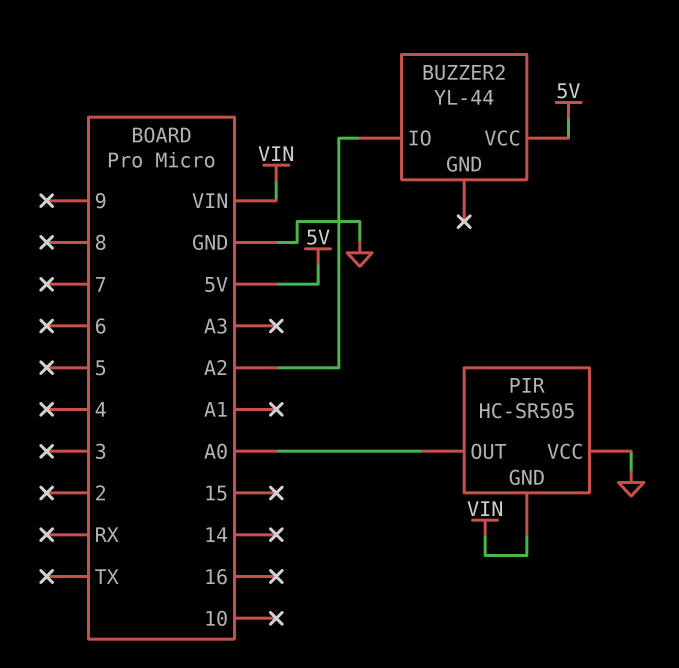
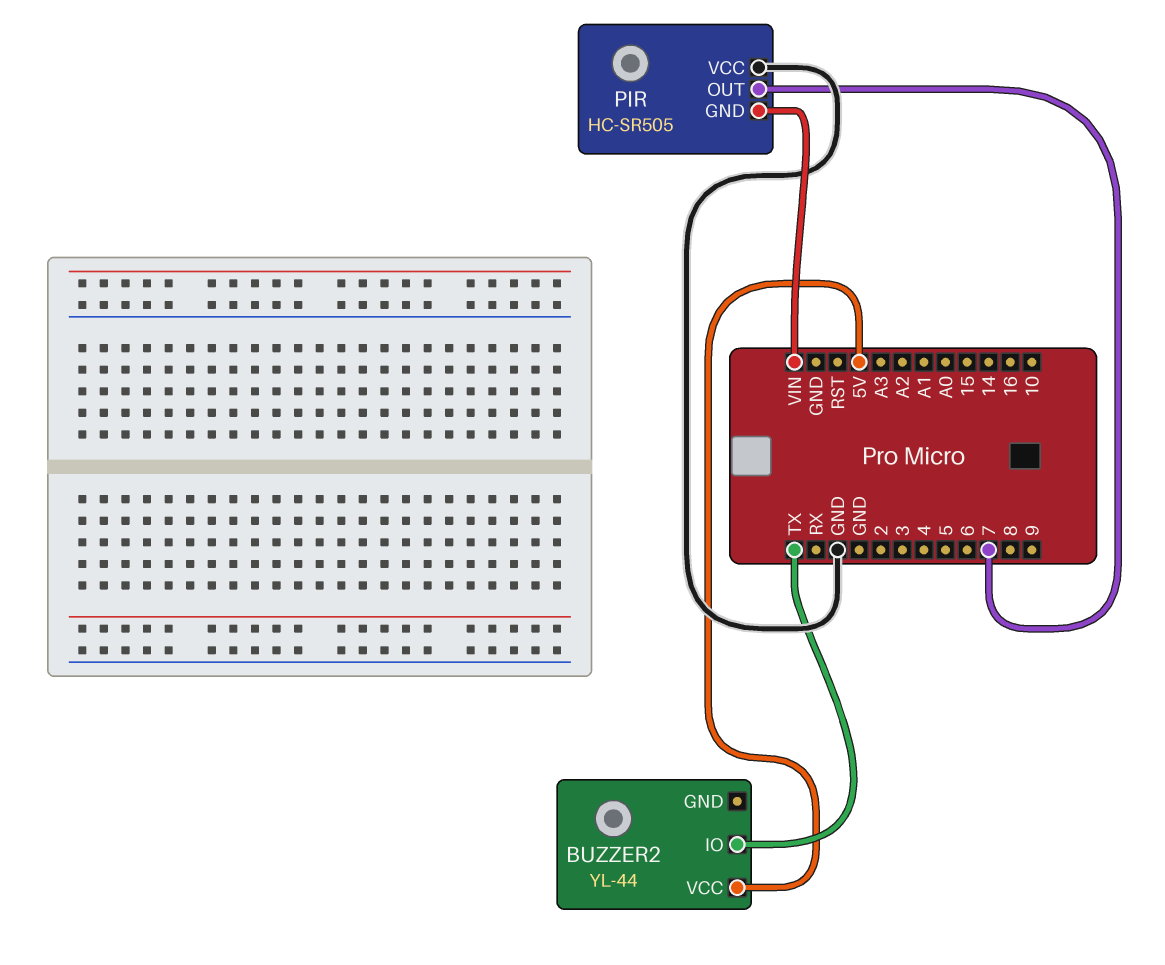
BUZZER2 pin IO: A2 -> TX
PIR pin OUT: A0 -> 7

